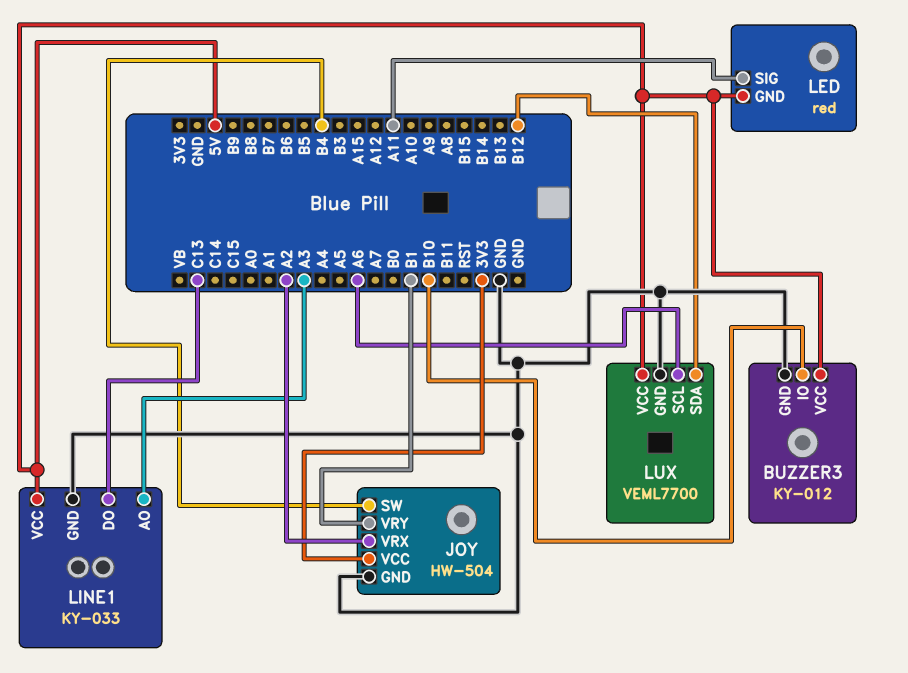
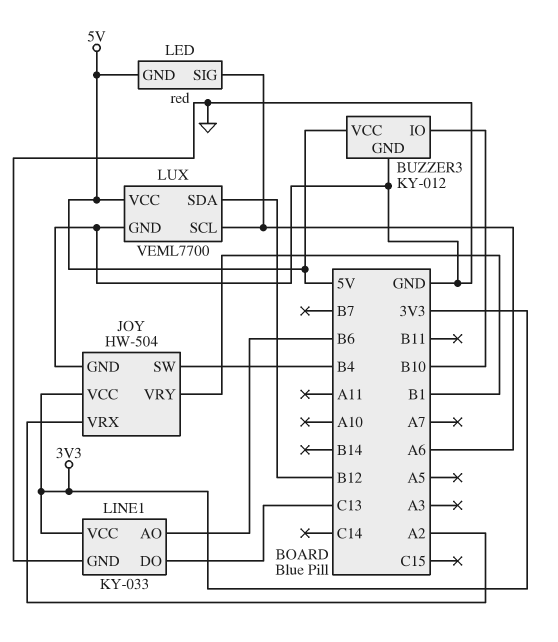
LED pin SIG: A11 -> A6
LINE1 pin AO: A3 -> B6
LINE1 pin VCC: 5V -> 3V3

